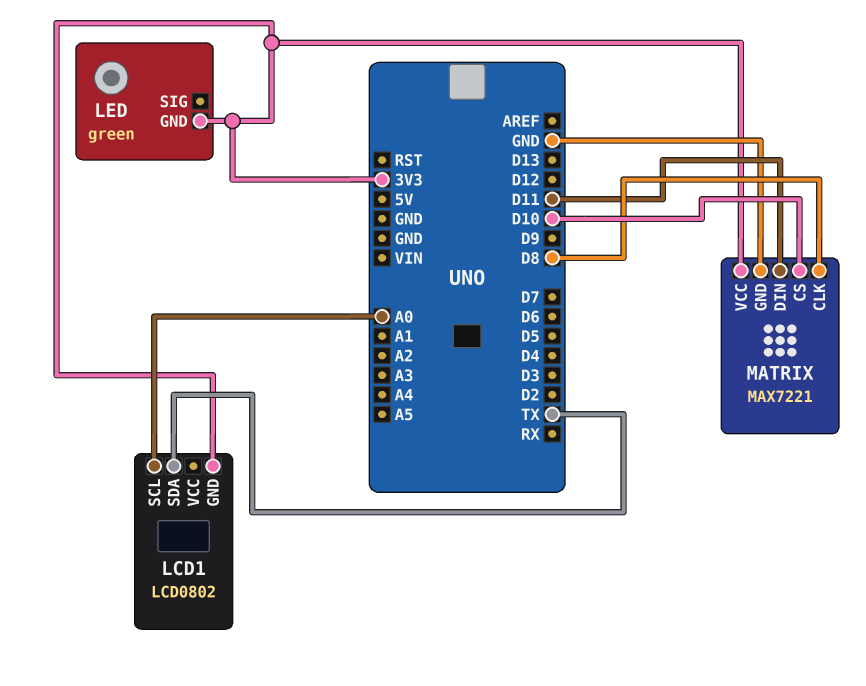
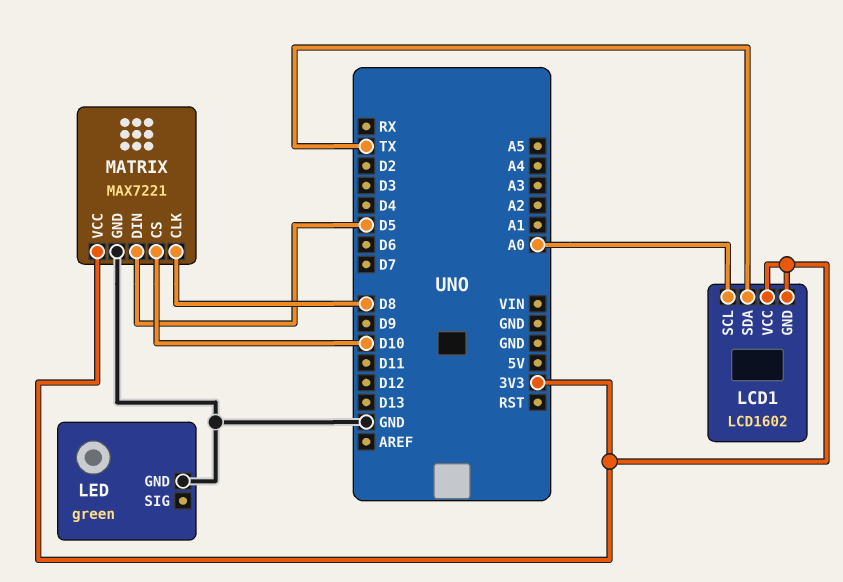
LCD1: LCD0802 -> LCD1602
LCD1 pin VCC: none -> 3V3
LED pin GND: 3V3 -> GND
MATRIX pin DIN: D11 -> D5

